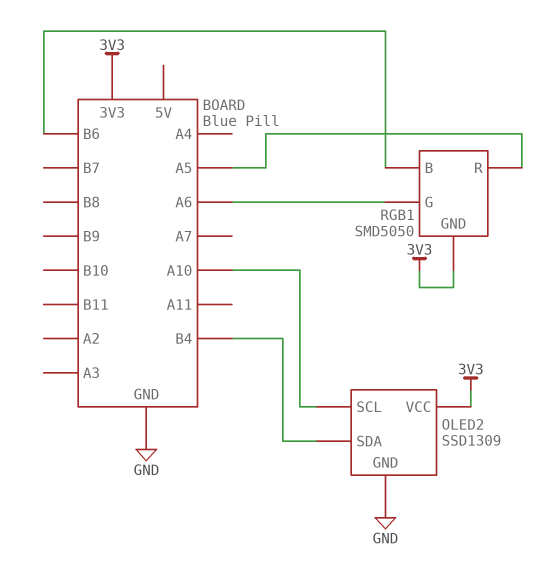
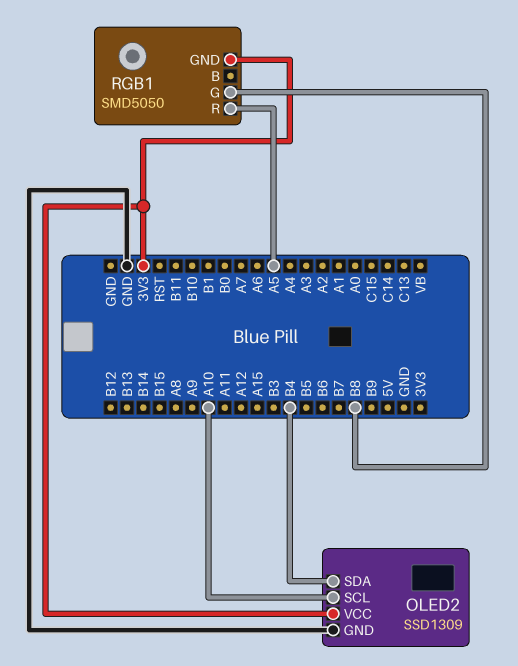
RGB1 pin B: B6 -> none
RGB1 pin G: A6 -> B8

